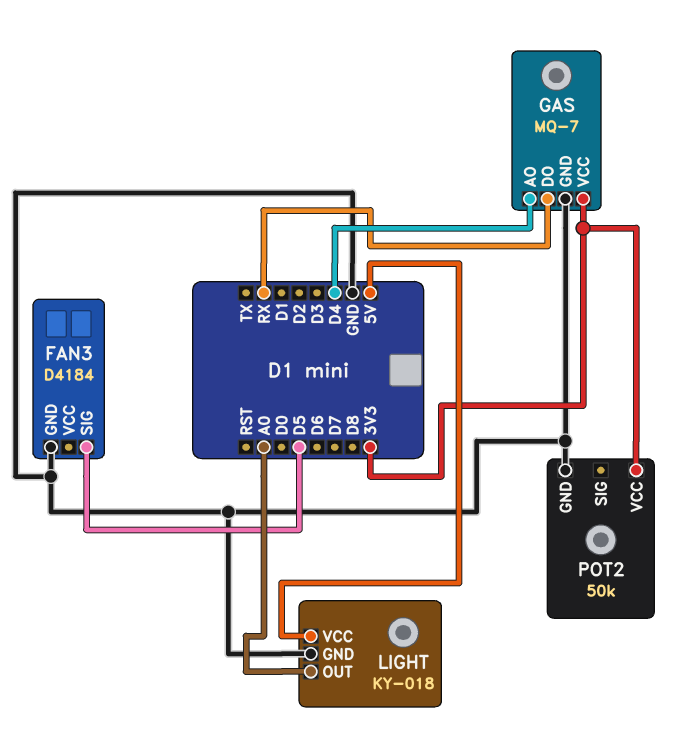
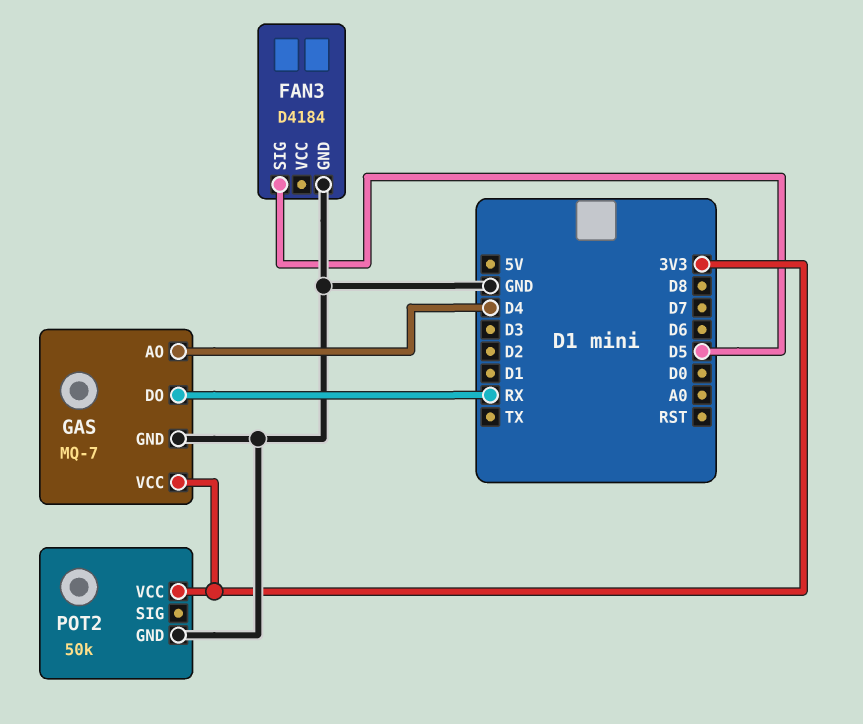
LIGHT: KY-018 -> none
LIGHT pin GND: GND -> none
LIGHT pin OUT: A0 -> none
LIGHT pin VCC: 5V -> none

